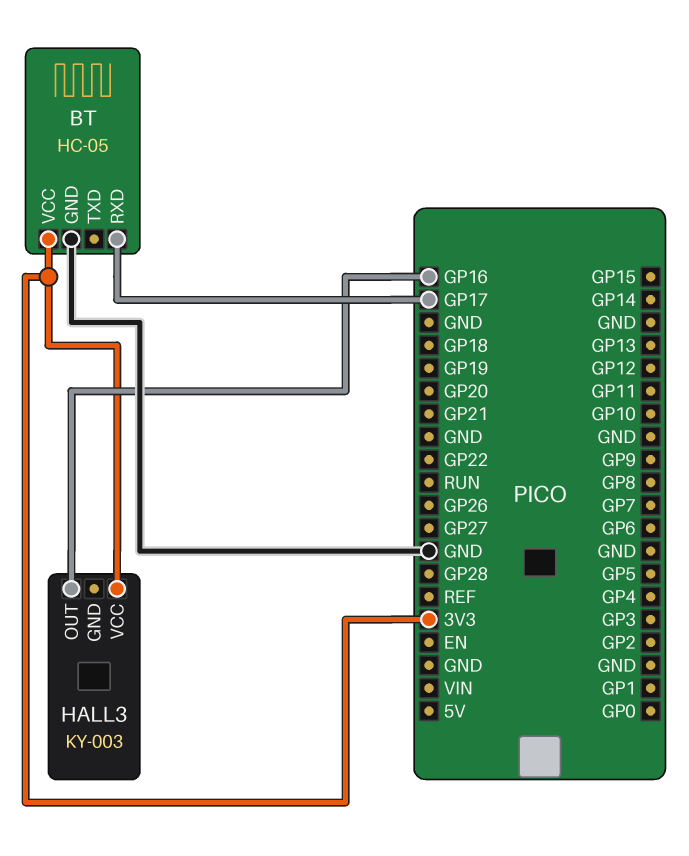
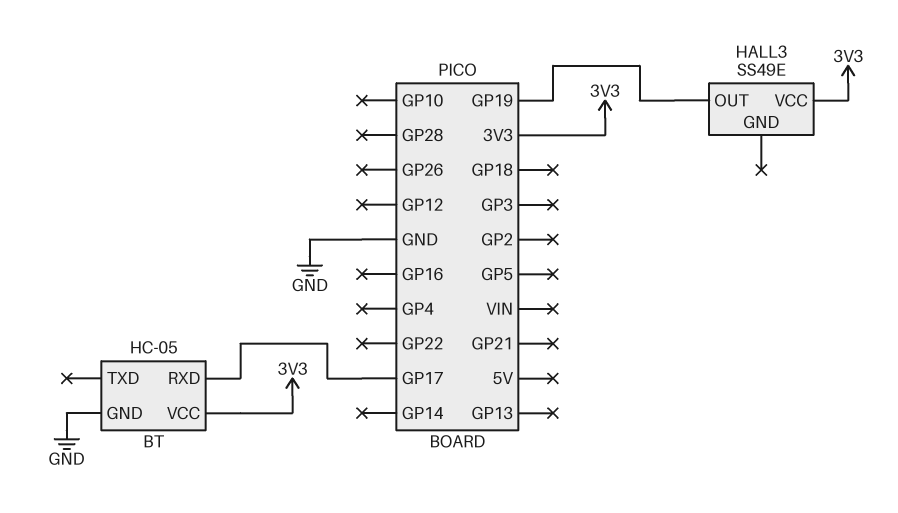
HALL3: KY-003 -> SS49E
HALL3 pin OUT: GP16 -> GP19

